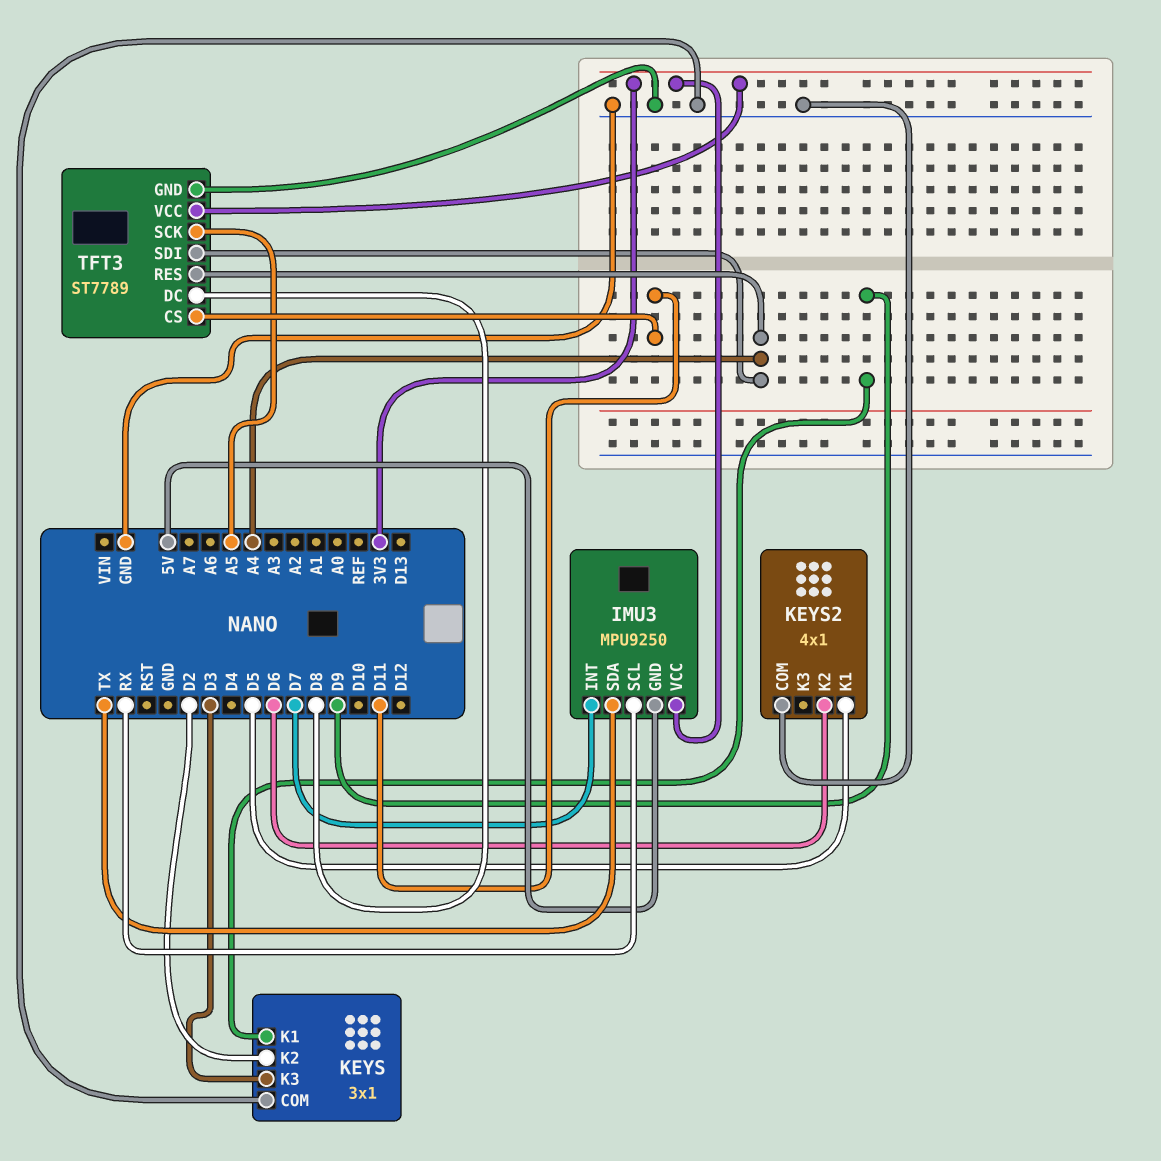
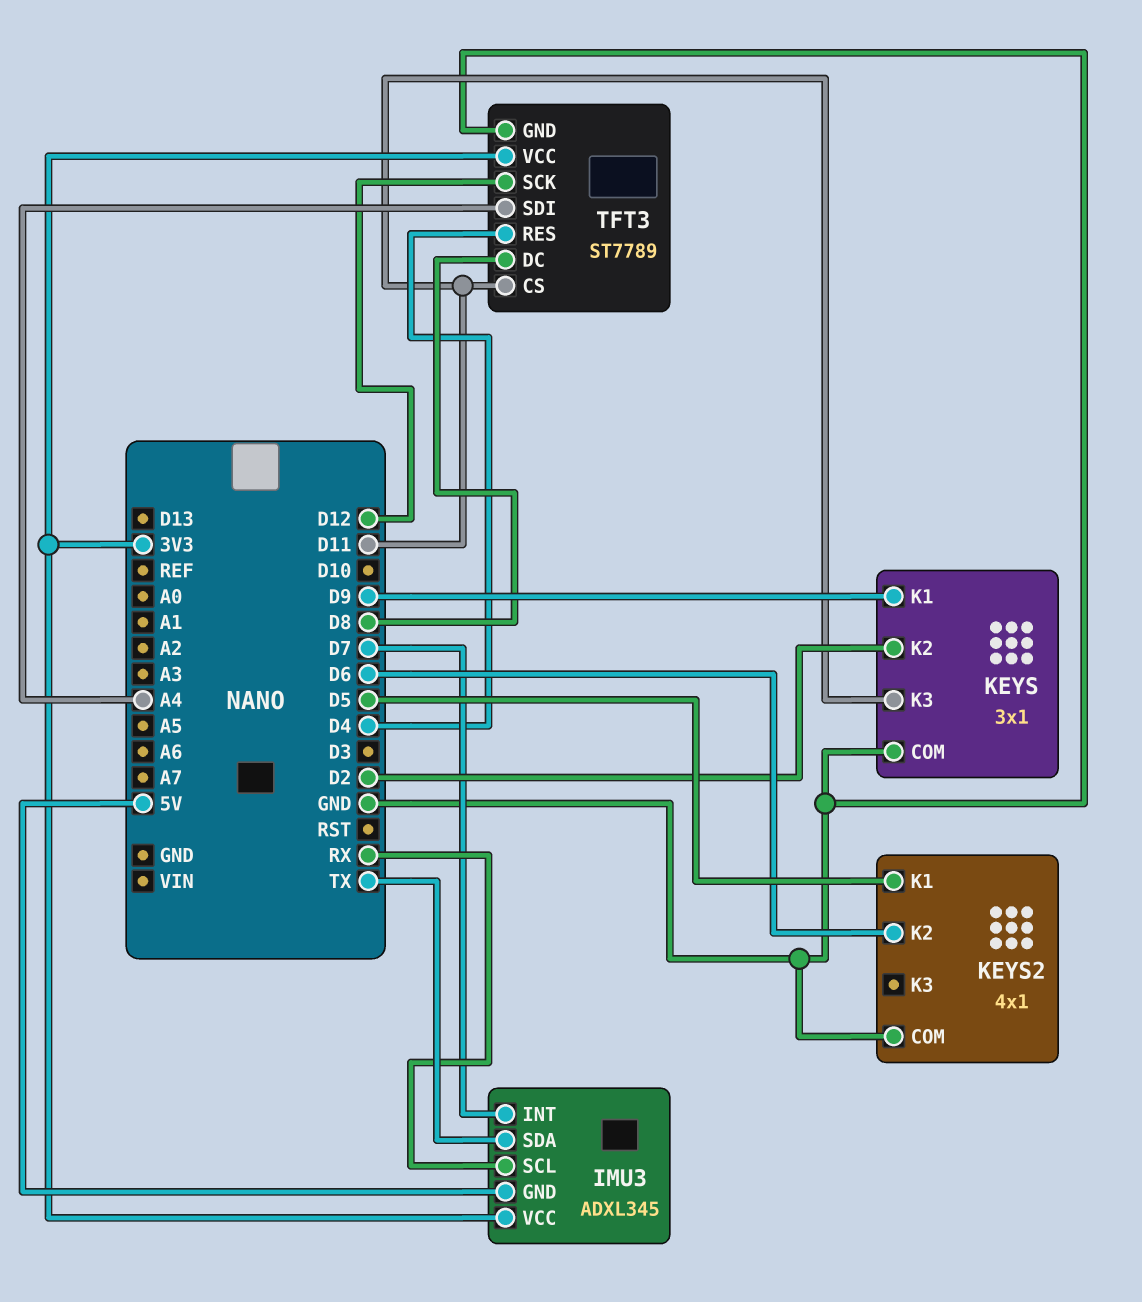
IMU3: MPU9250 -> ADXL345
KEYS pin K3: D3 -> D11
TFT3 pin RES: A4 -> D4
TFT3 pin SCK: A5 -> D12

